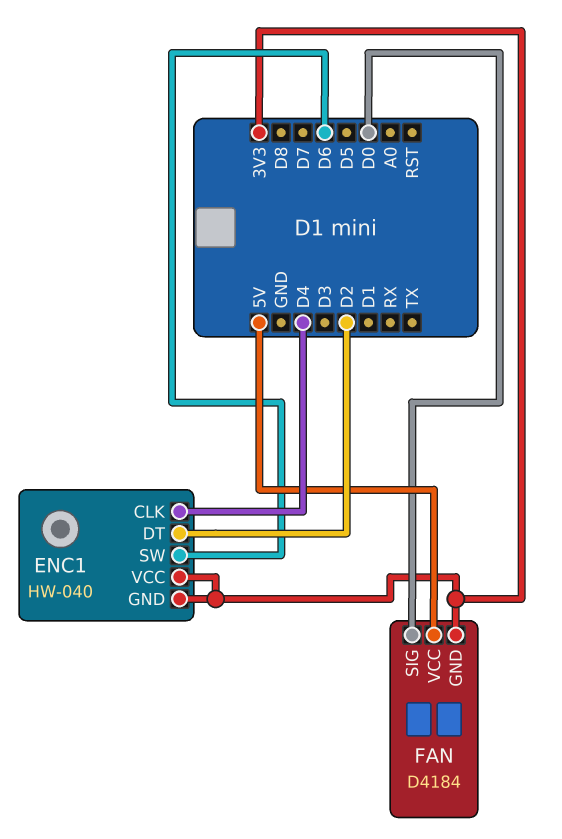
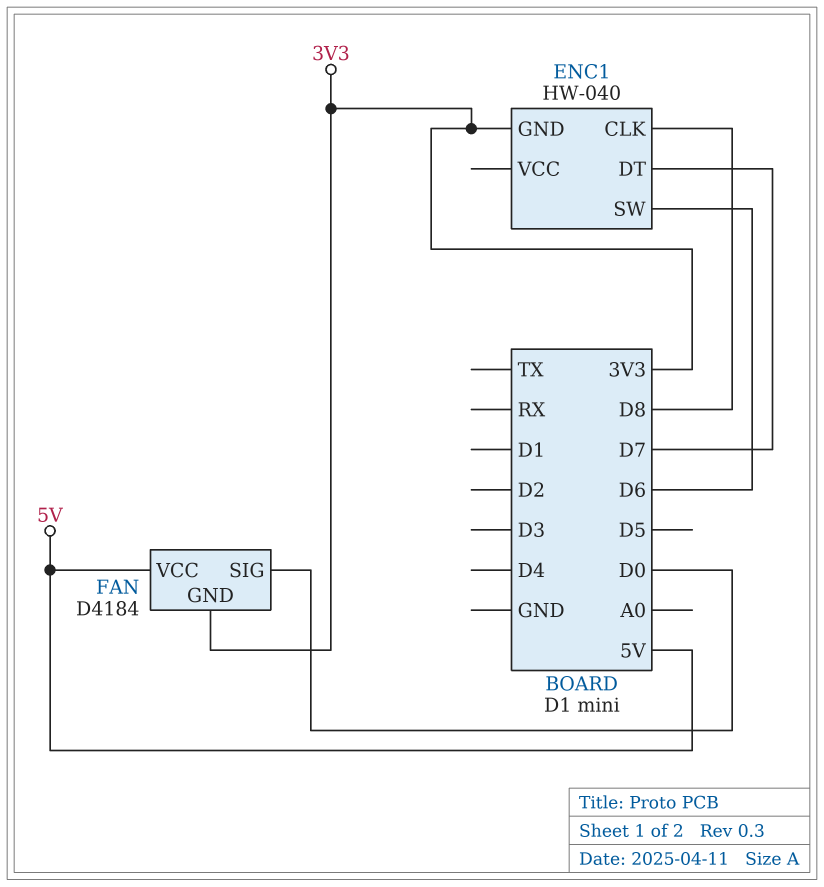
ENC1 pin CLK: D4 -> D8
ENC1 pin DT: D2 -> D7
ENC1 pin VCC: 3V3 -> none

